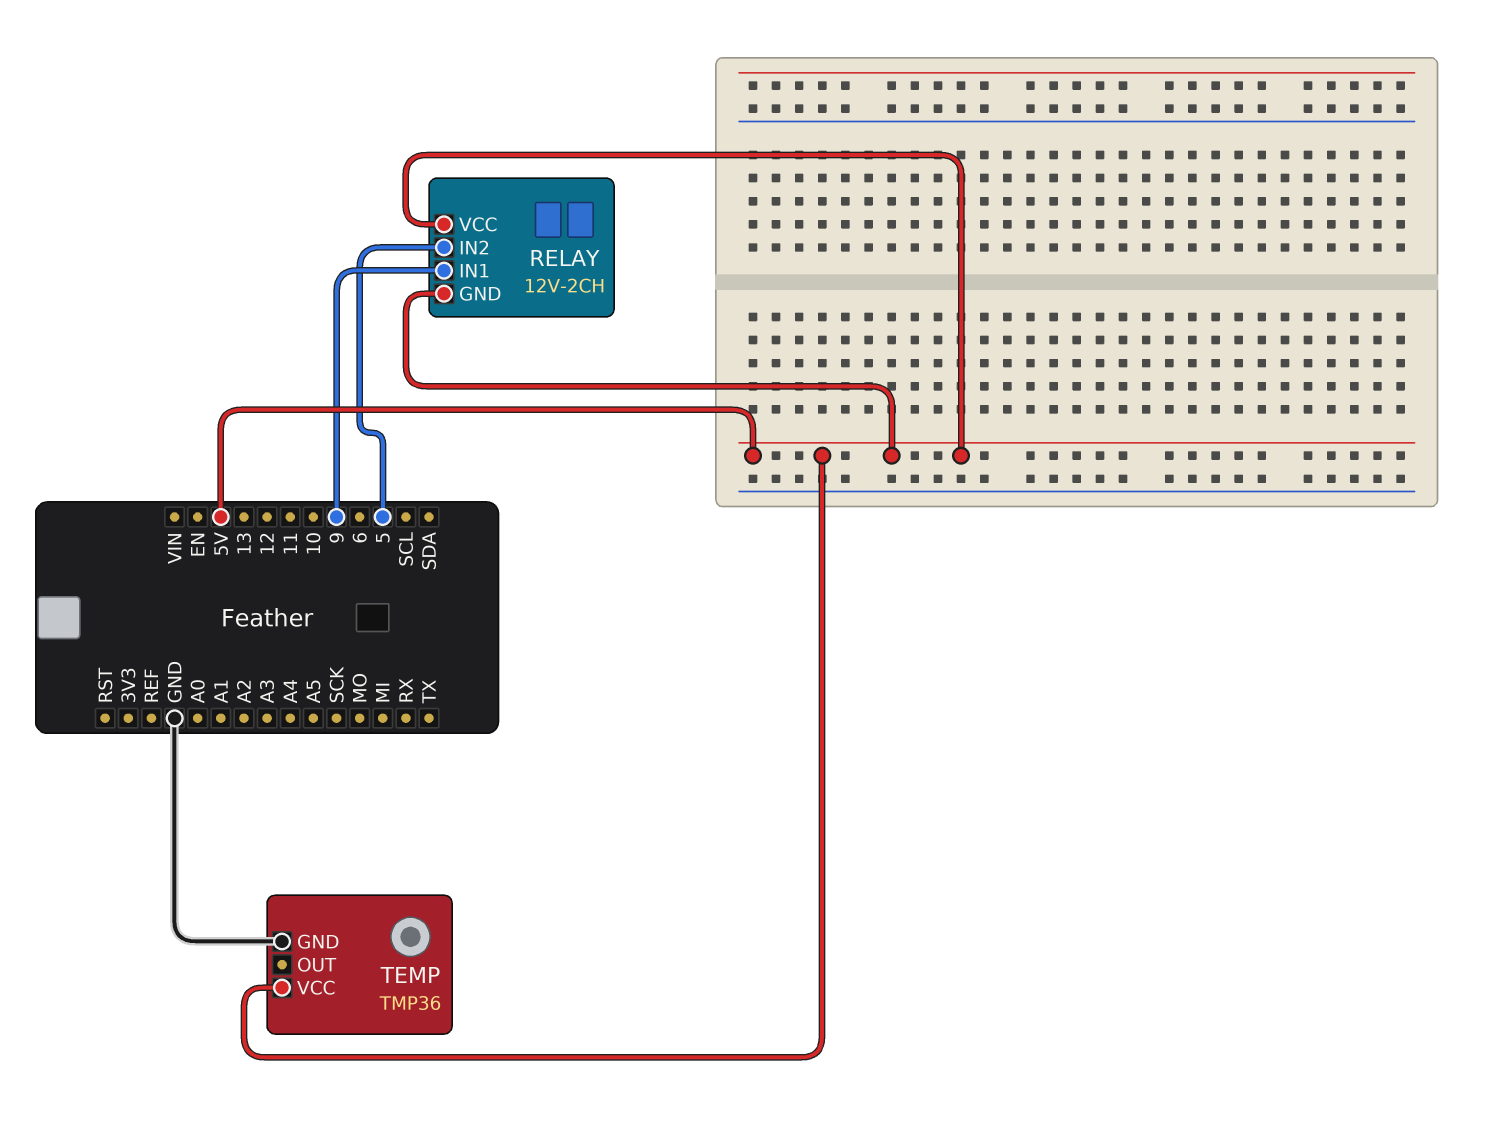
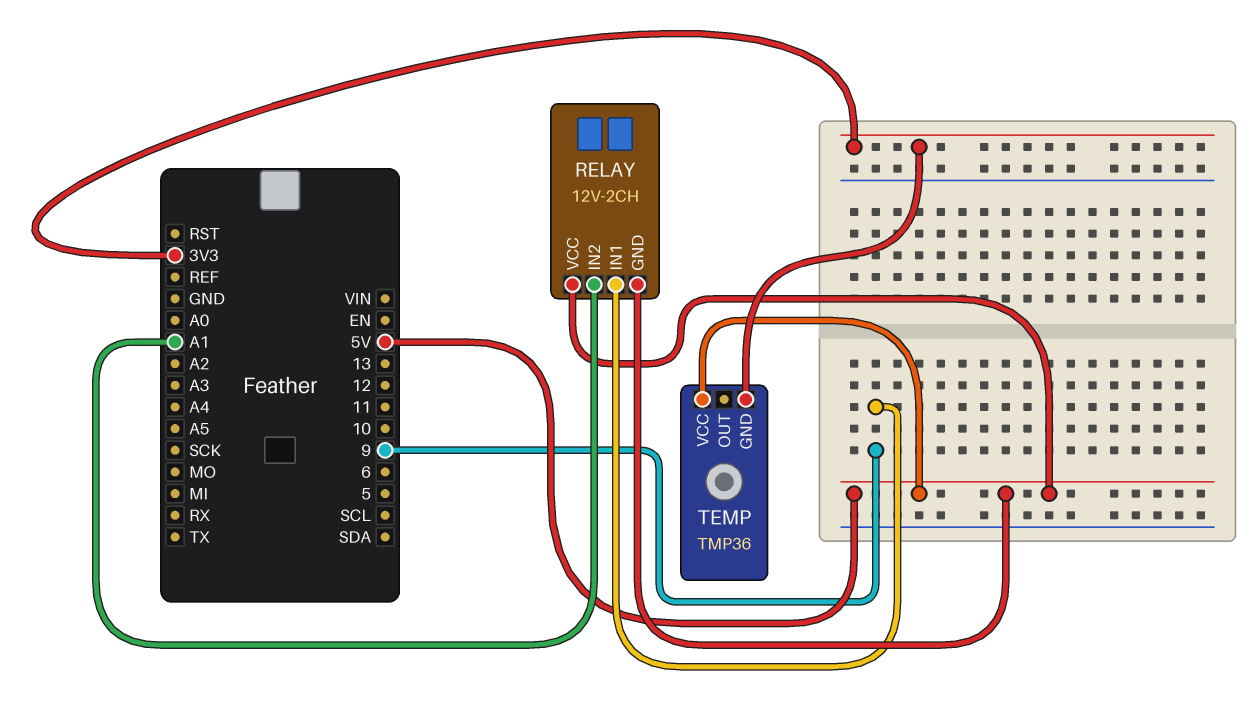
RELAY pin IN2: 5 -> A1
TEMP pin GND: GND -> 3V3

